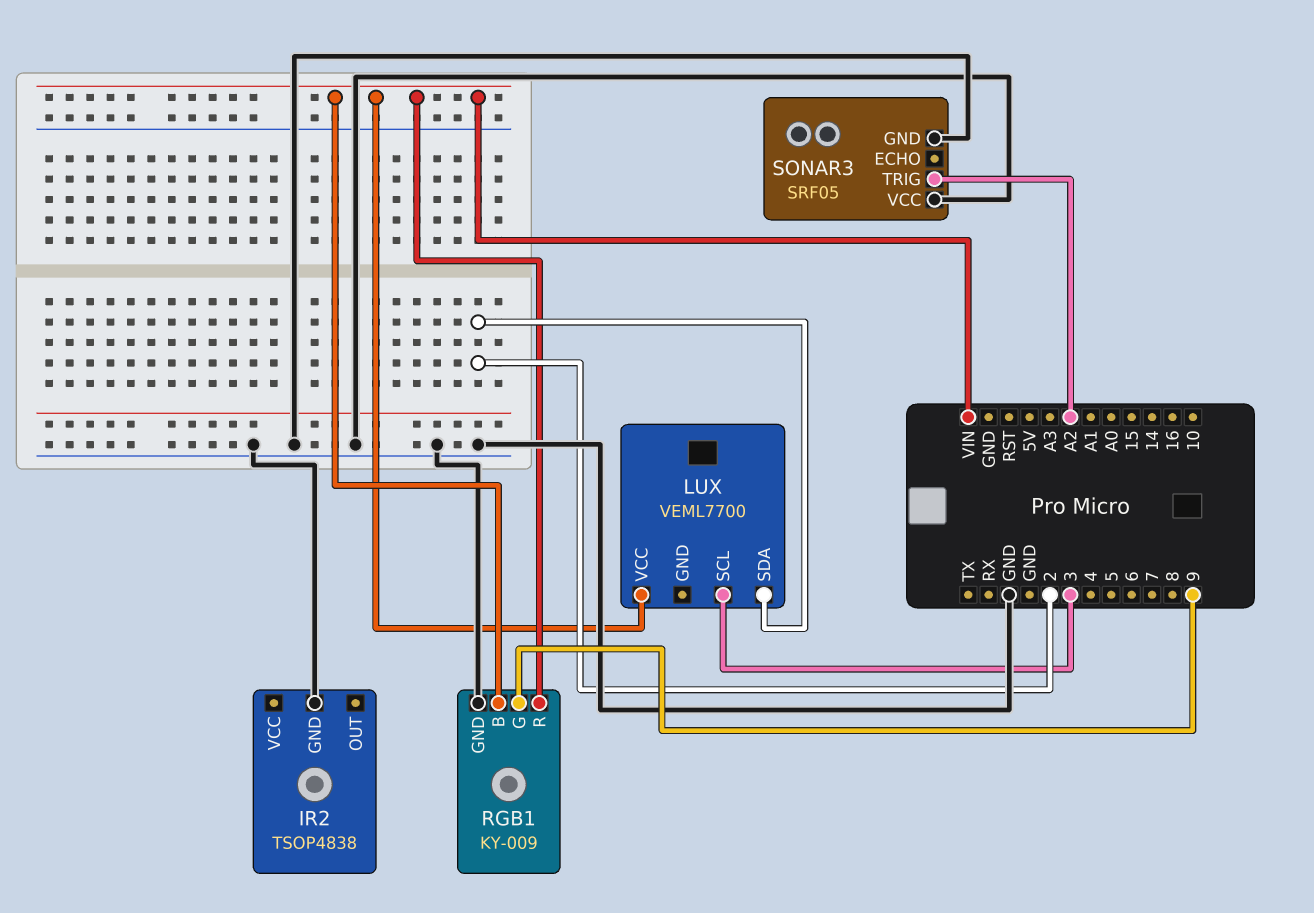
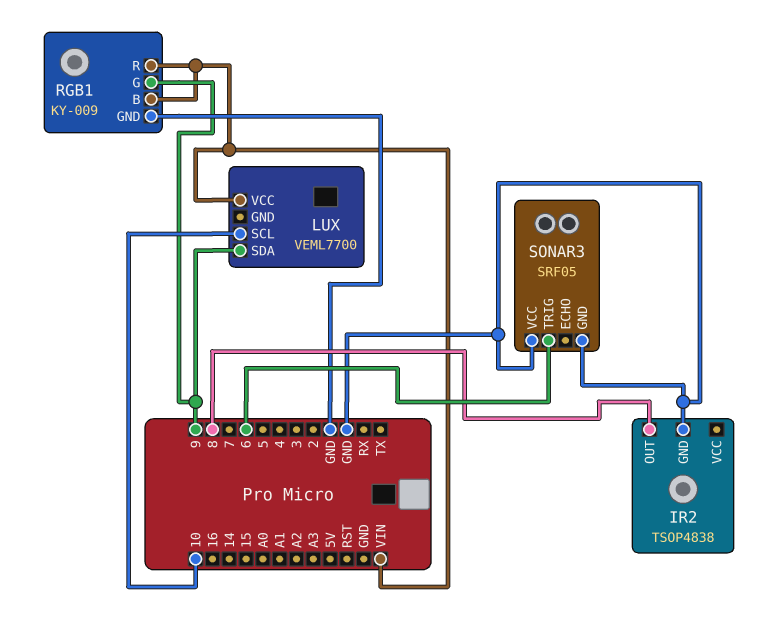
IR2 pin OUT: none -> 8
LUX pin SCL: 3 -> 10
LUX pin SDA: 2 -> 9
SONAR3 pin TRIG: A2 -> 6

